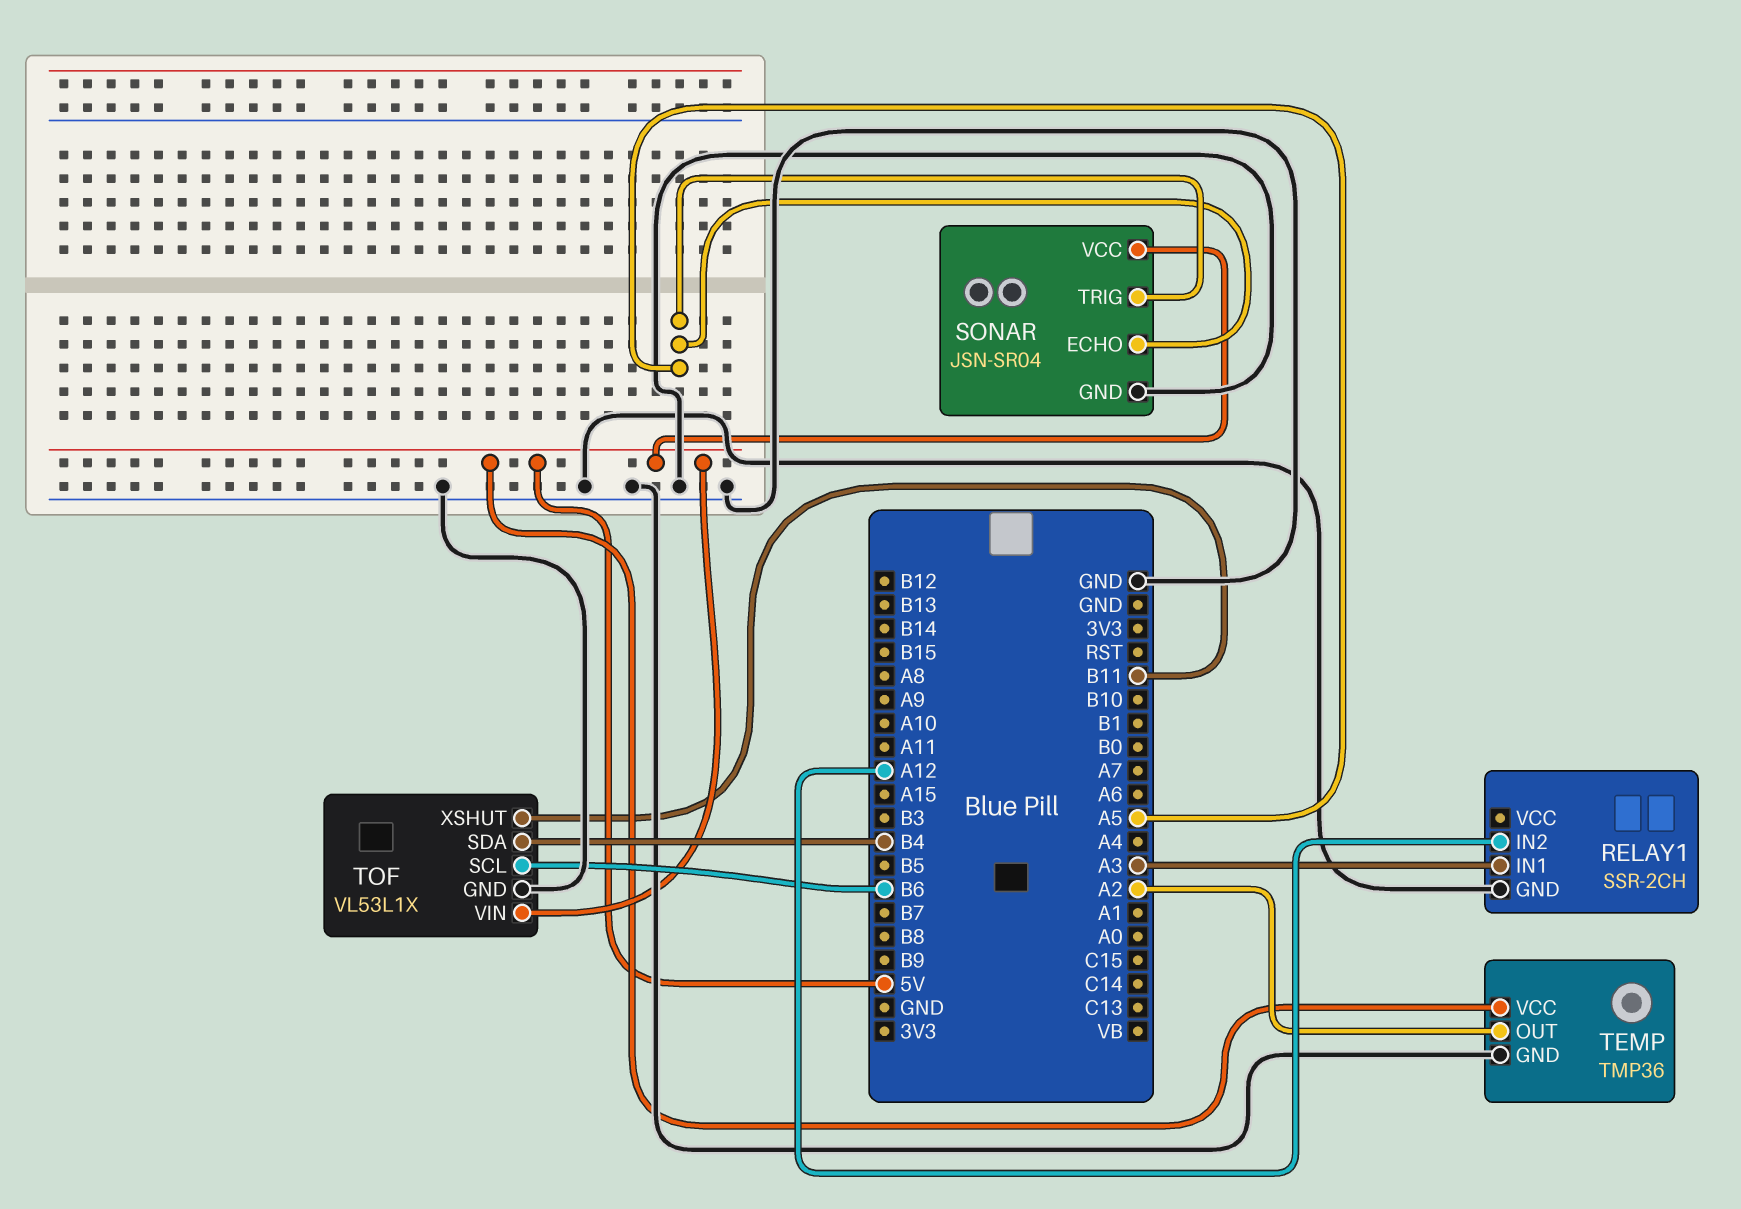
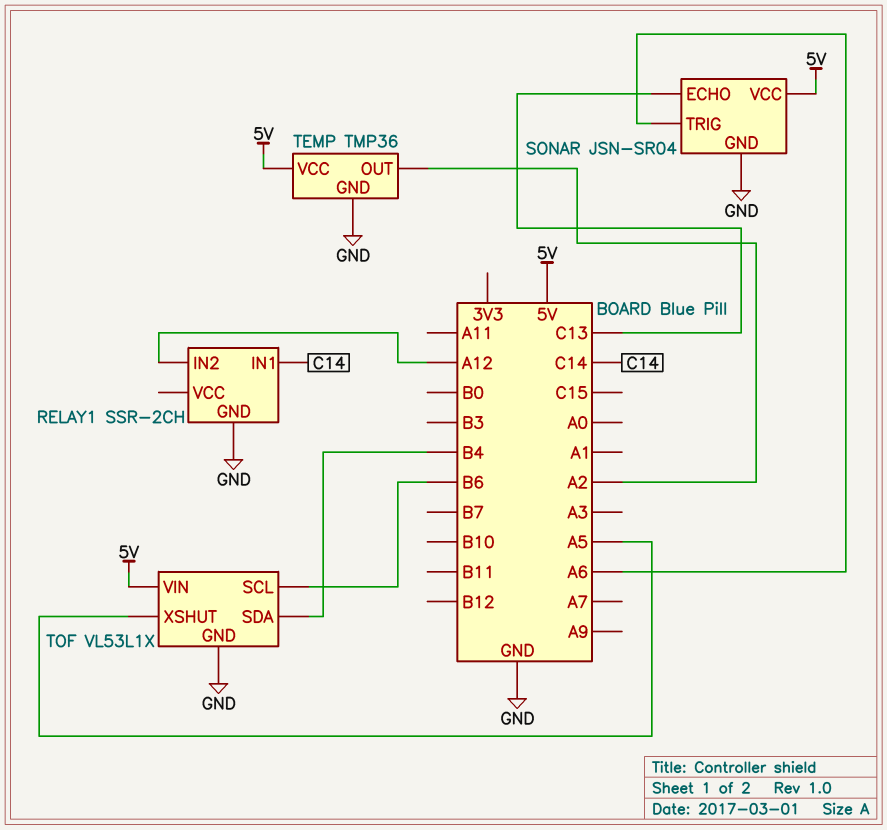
RELAY1 pin IN1: A3 -> C14
SONAR pin ECHO: A5 -> C13
SONAR pin TRIG: A5 -> A6
TOF pin XSHUT: B11 -> A5

